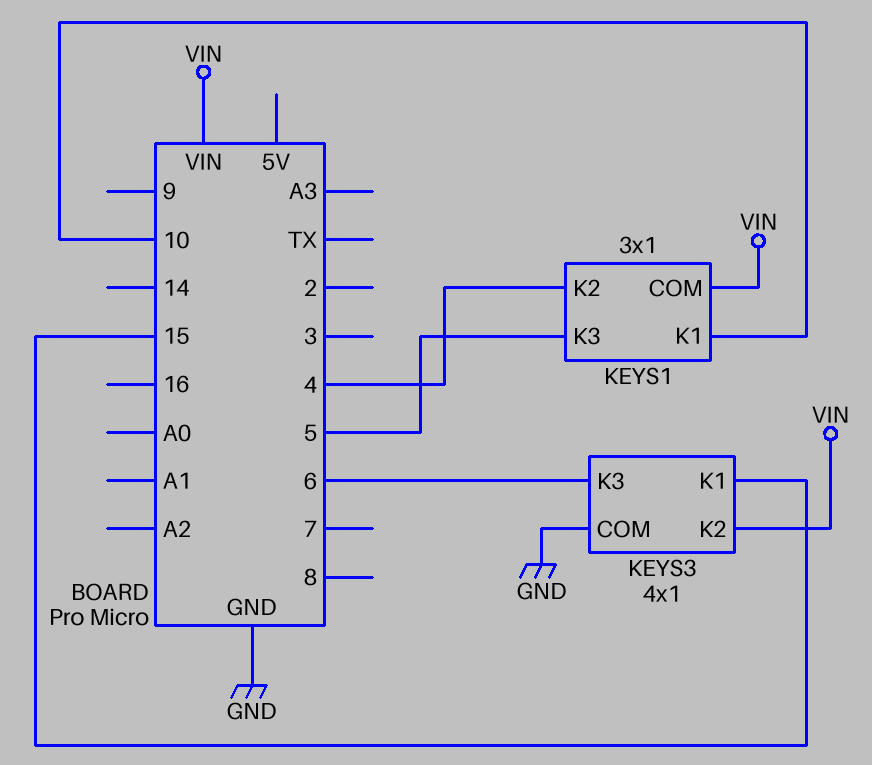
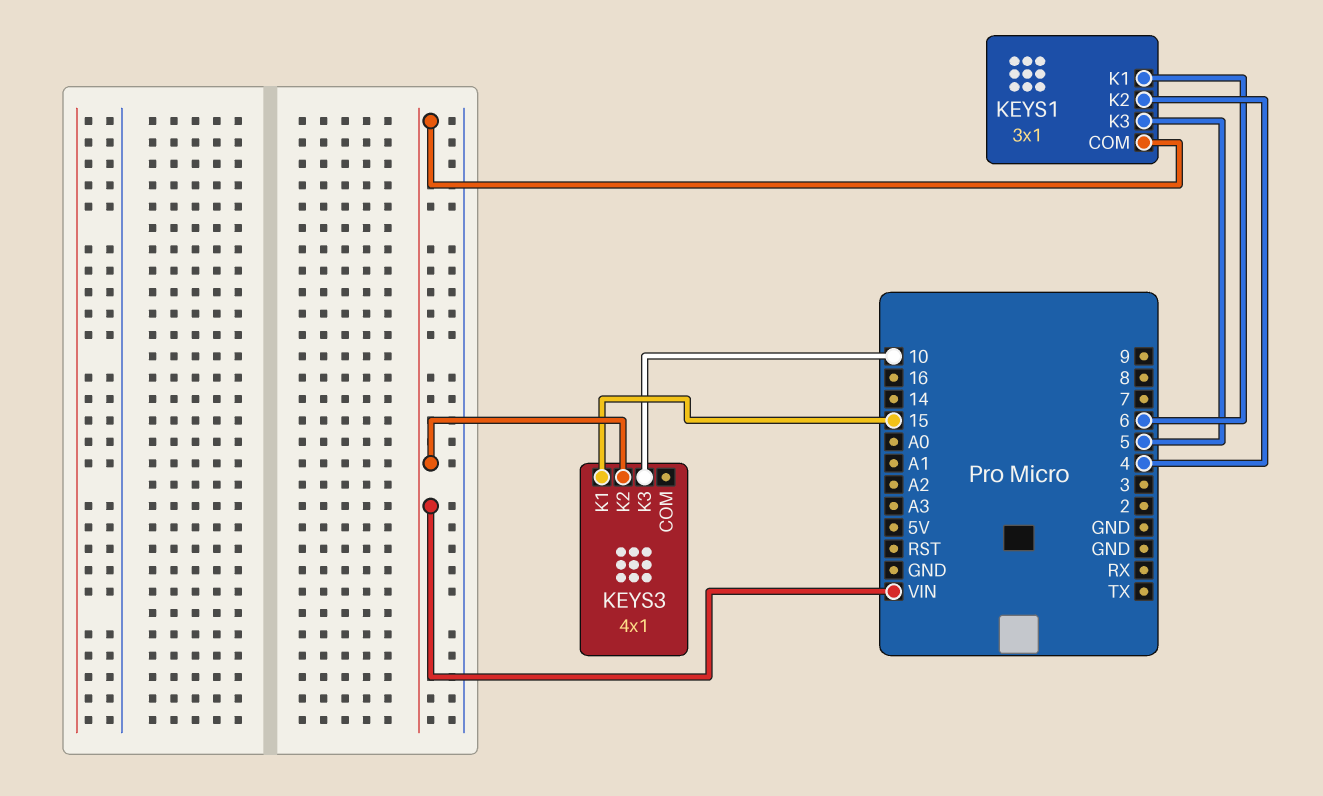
KEYS1 pin K1: 10 -> 6
KEYS3 pin COM: GND -> none
KEYS3 pin K3: 6 -> 10

